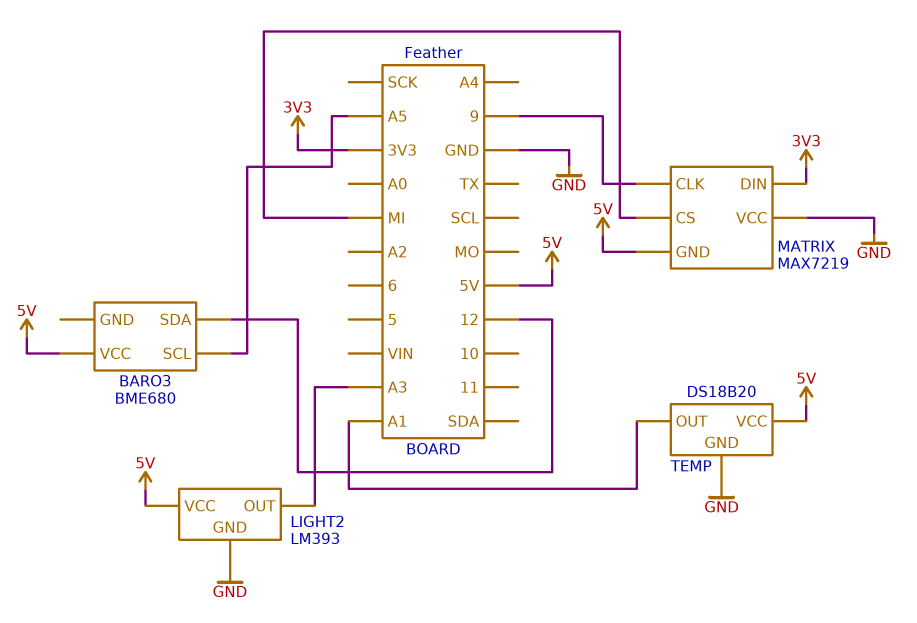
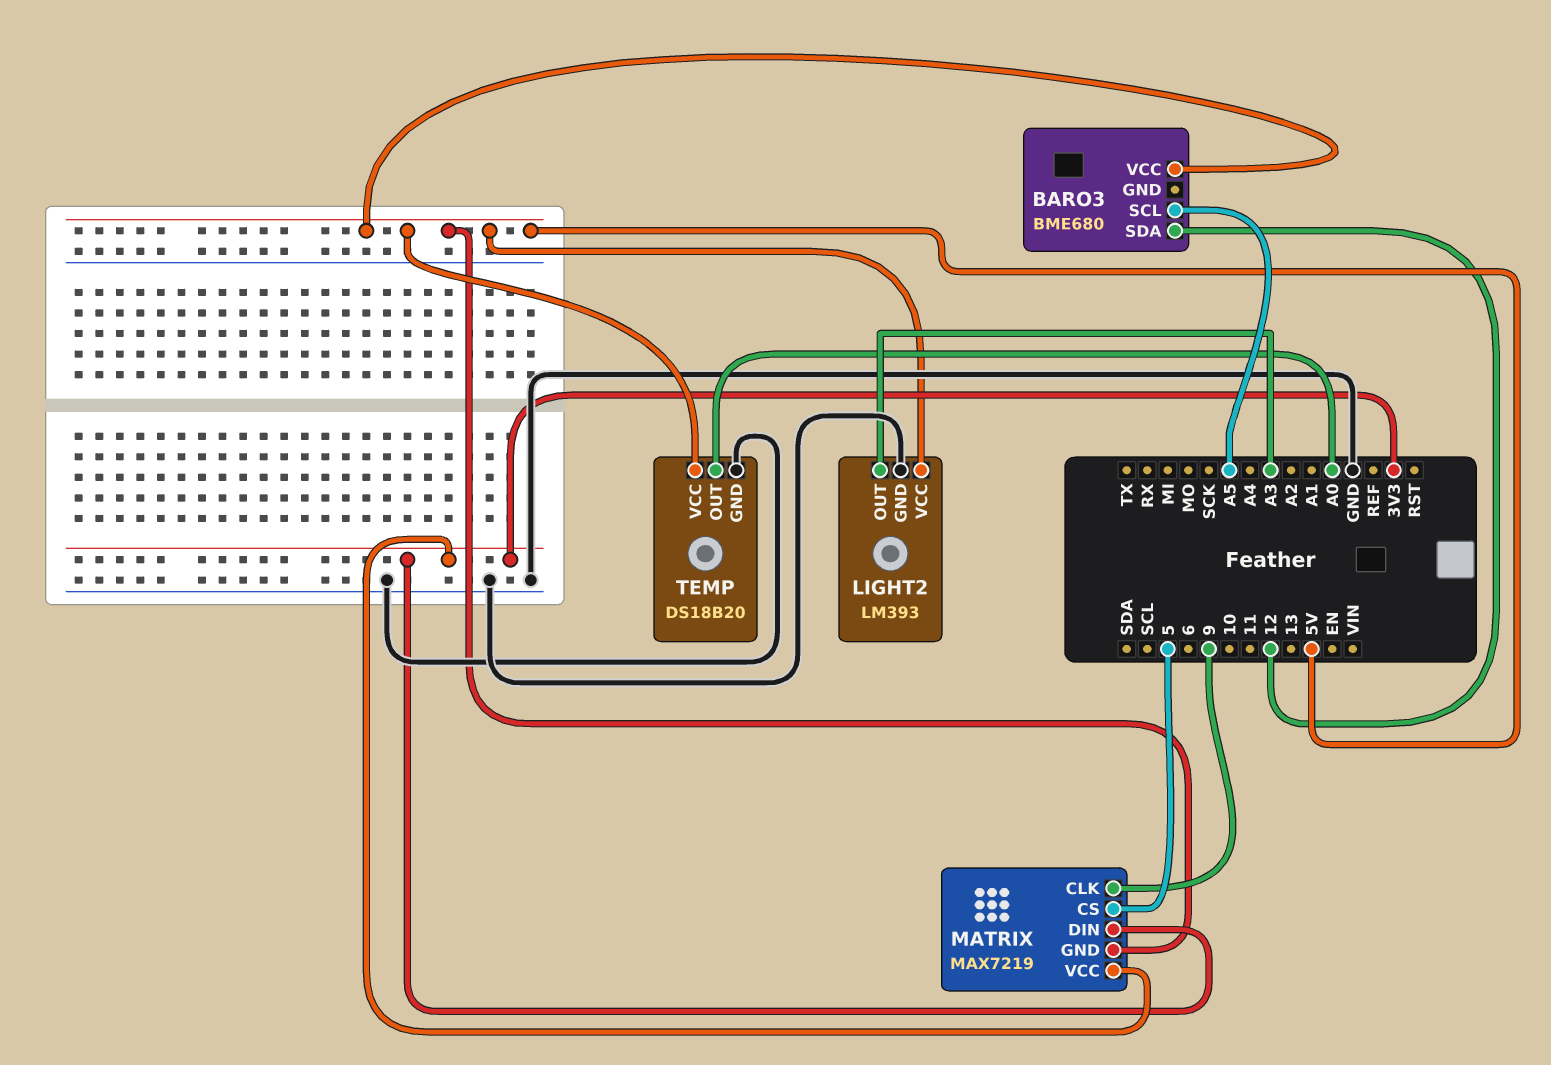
MATRIX pin CS: MI -> 5
MATRIX pin VCC: GND -> 3V3
TEMP pin OUT: A1 -> A0

